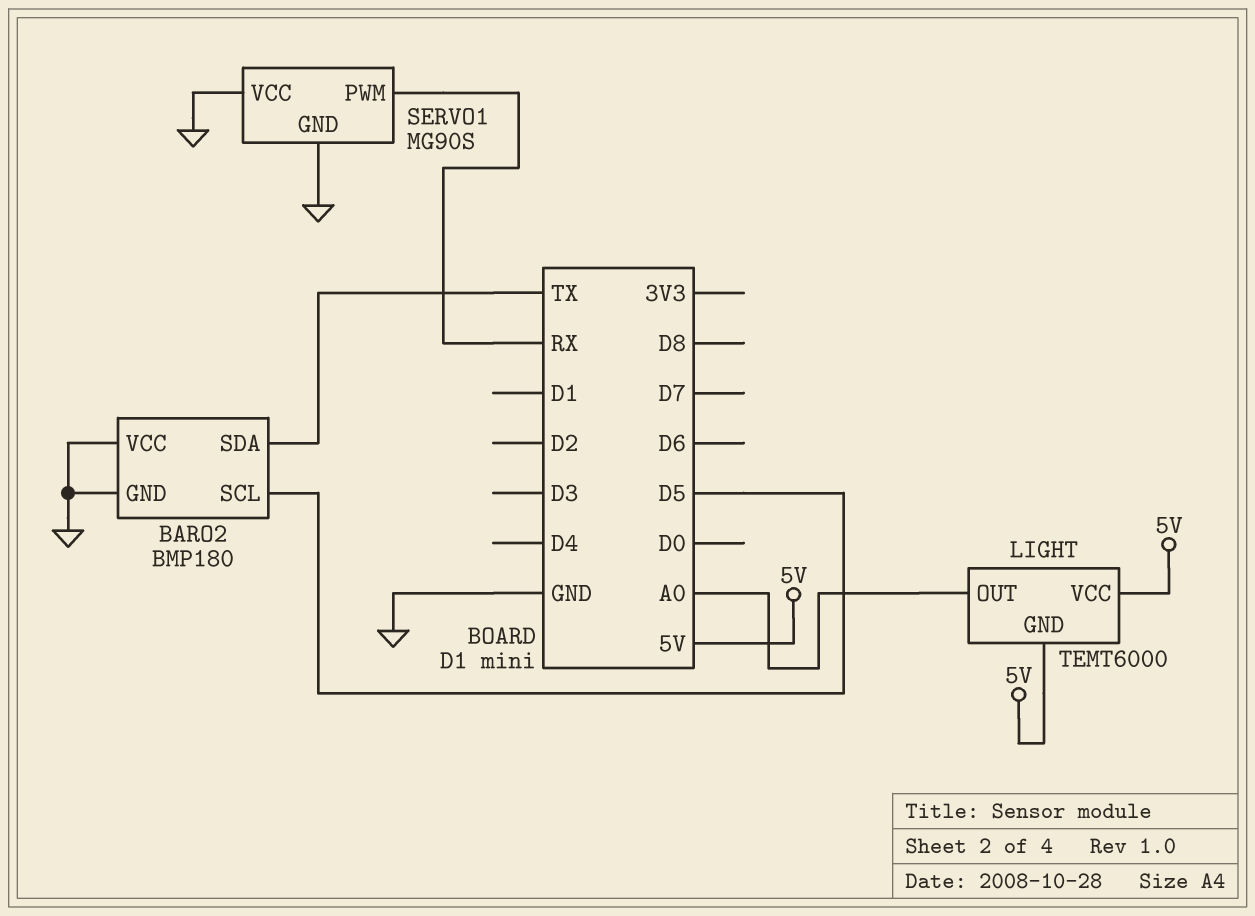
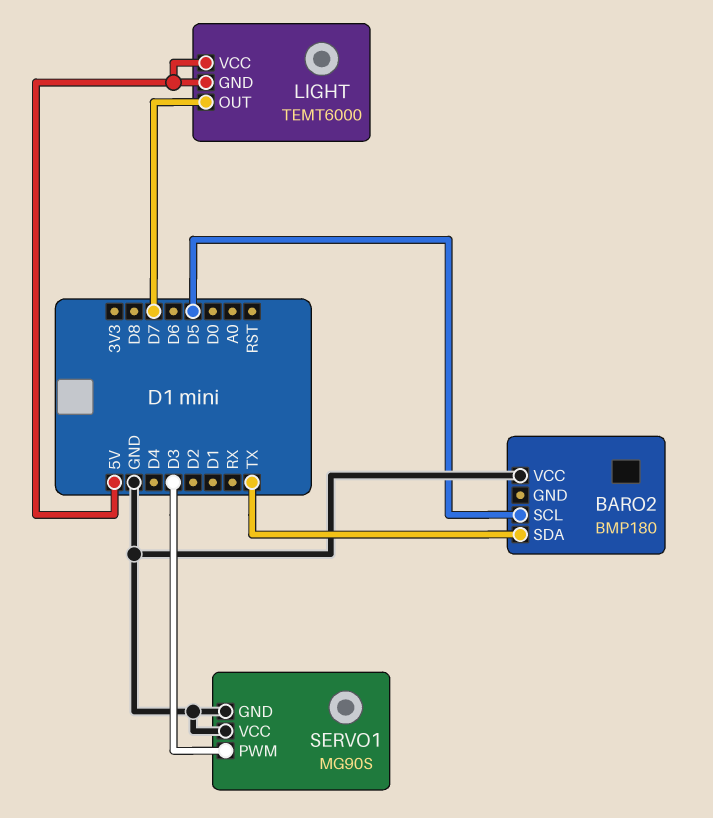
BARO2 pin GND: GND -> none
LIGHT pin OUT: A0 -> D7
SERVO1 pin PWM: RX -> D3

